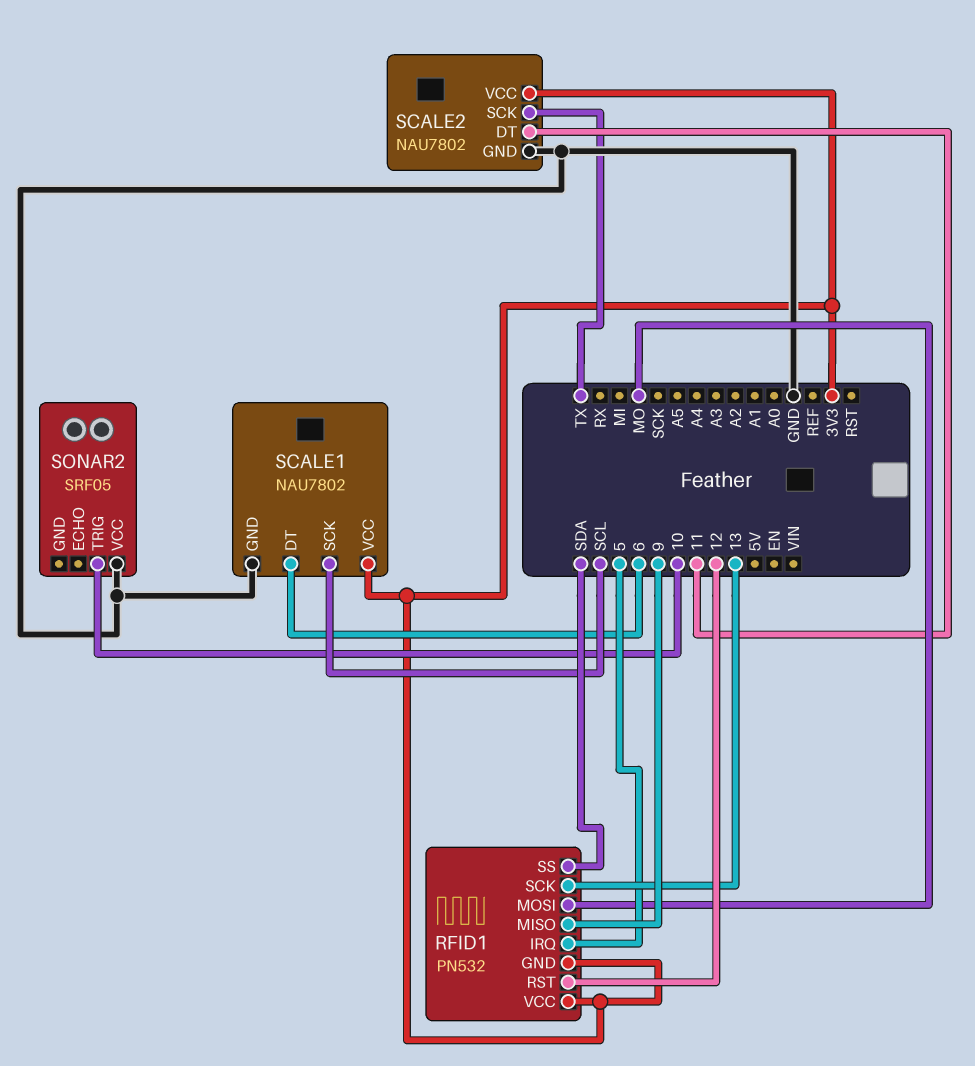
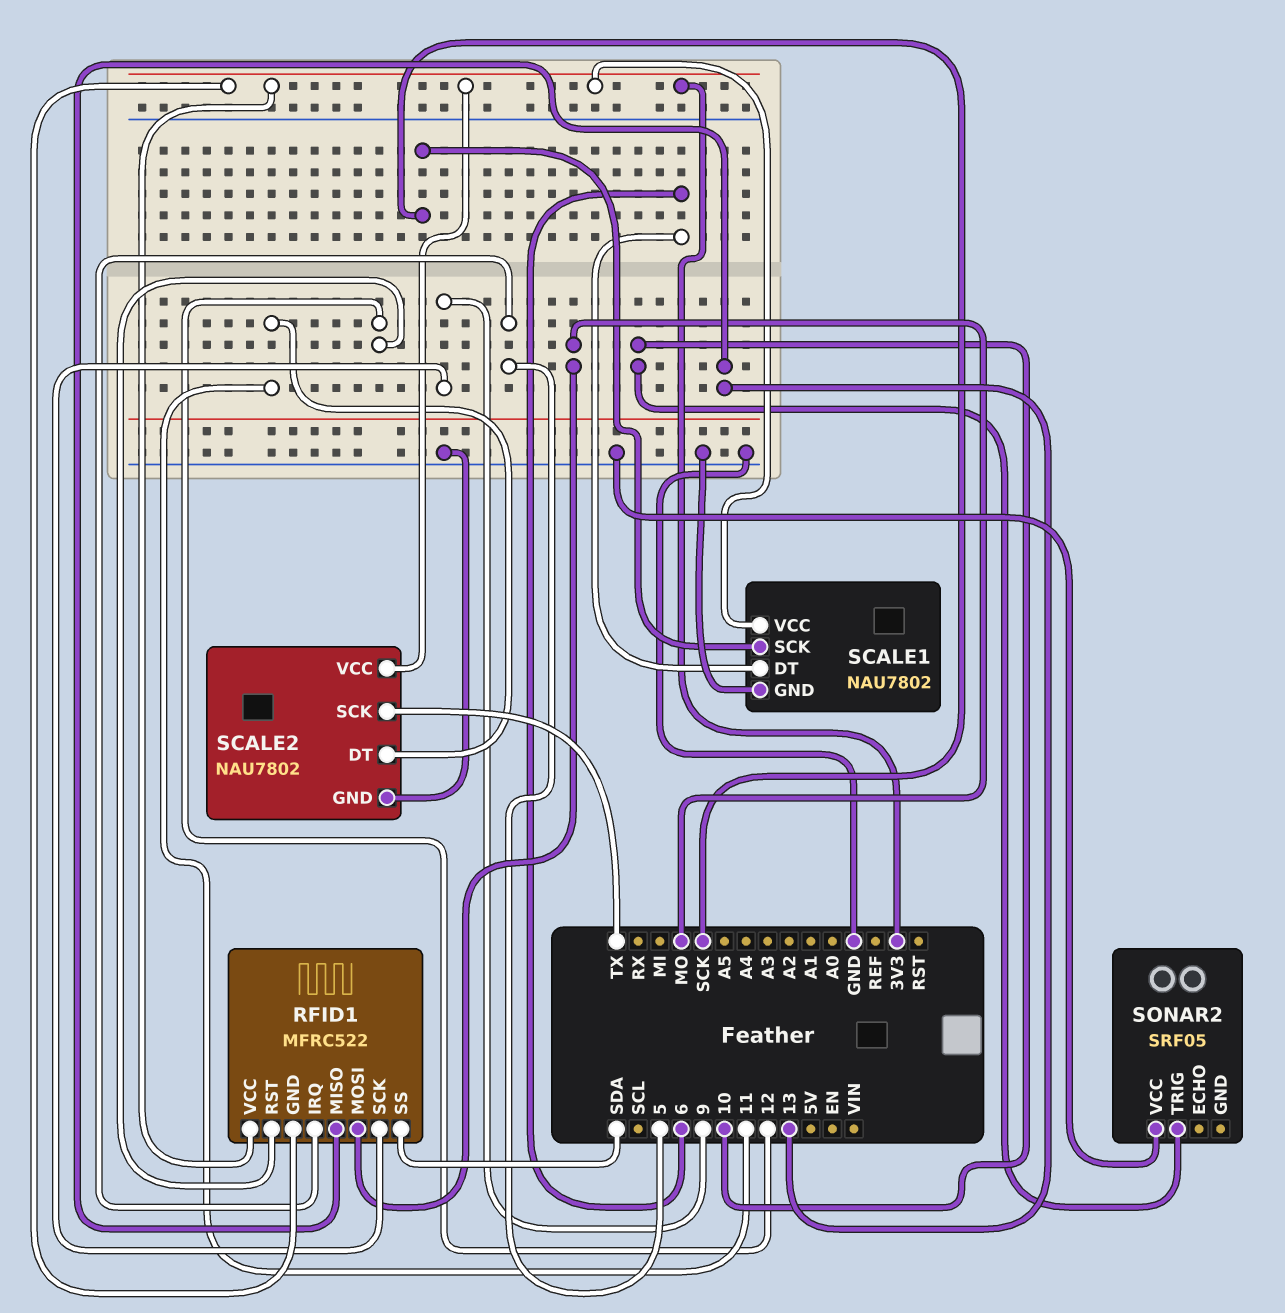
RFID1: PN532 -> MFRC522
RFID1 pin MISO: 9 -> 13
RFID1 pin SCK: 13 -> 9
SCALE1 pin SCK: SCL -> SCK

